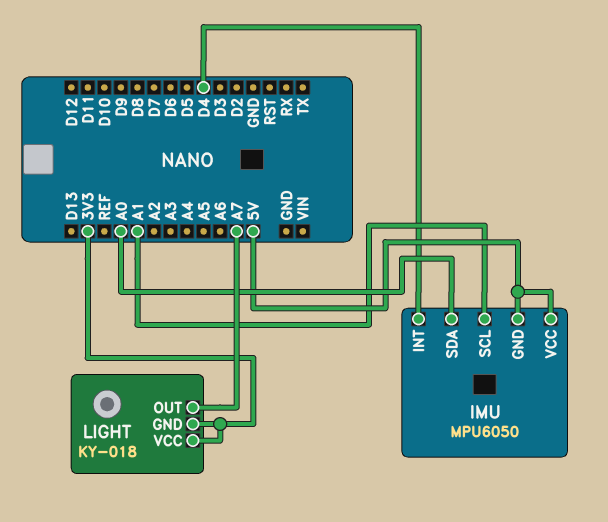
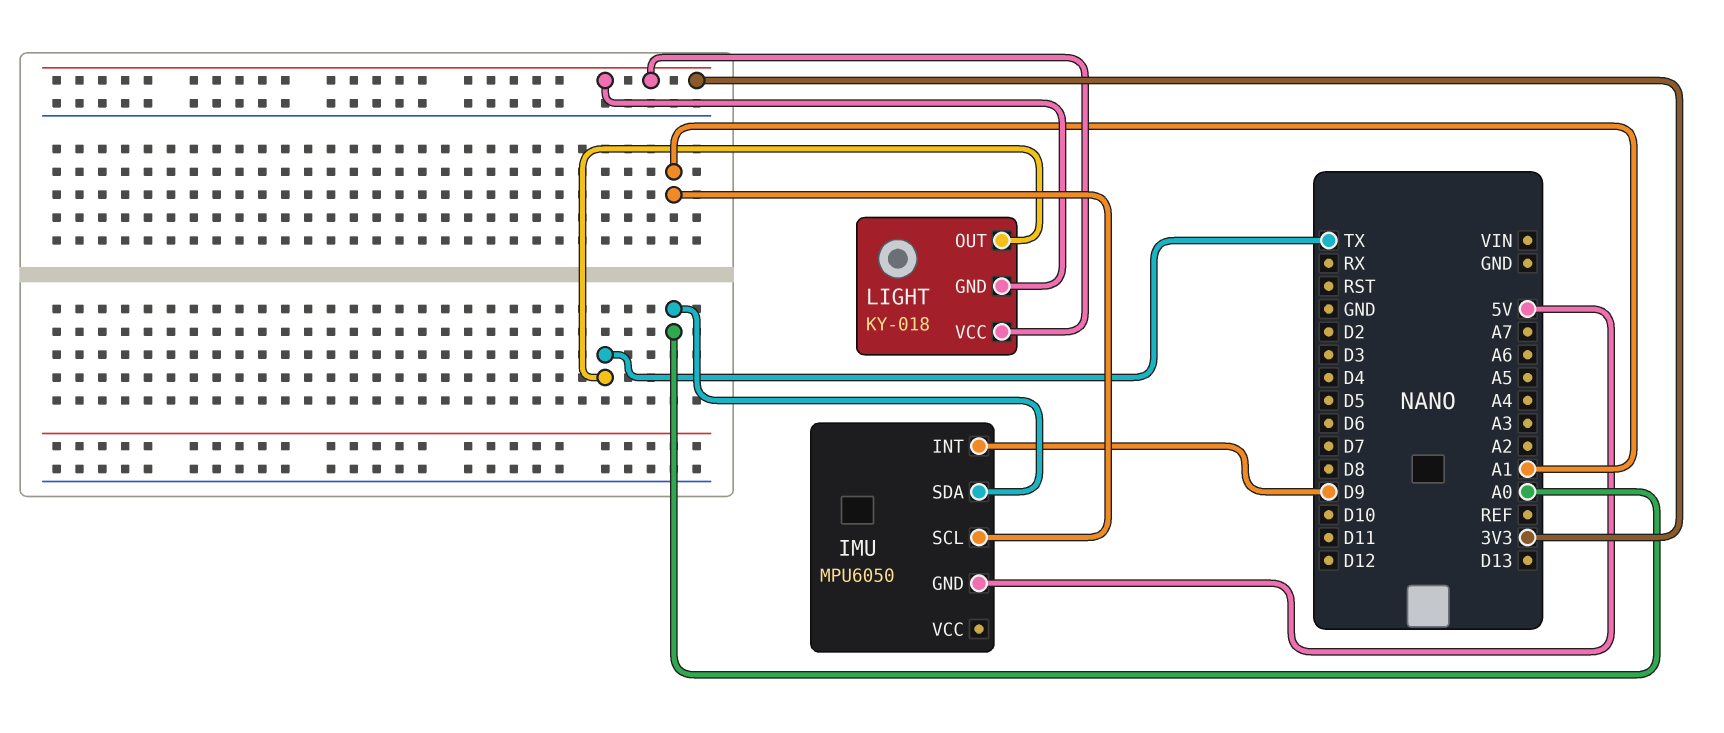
IMU pin INT: D4 -> D9
IMU pin VCC: 5V -> none
LIGHT pin OUT: A7 -> TX

